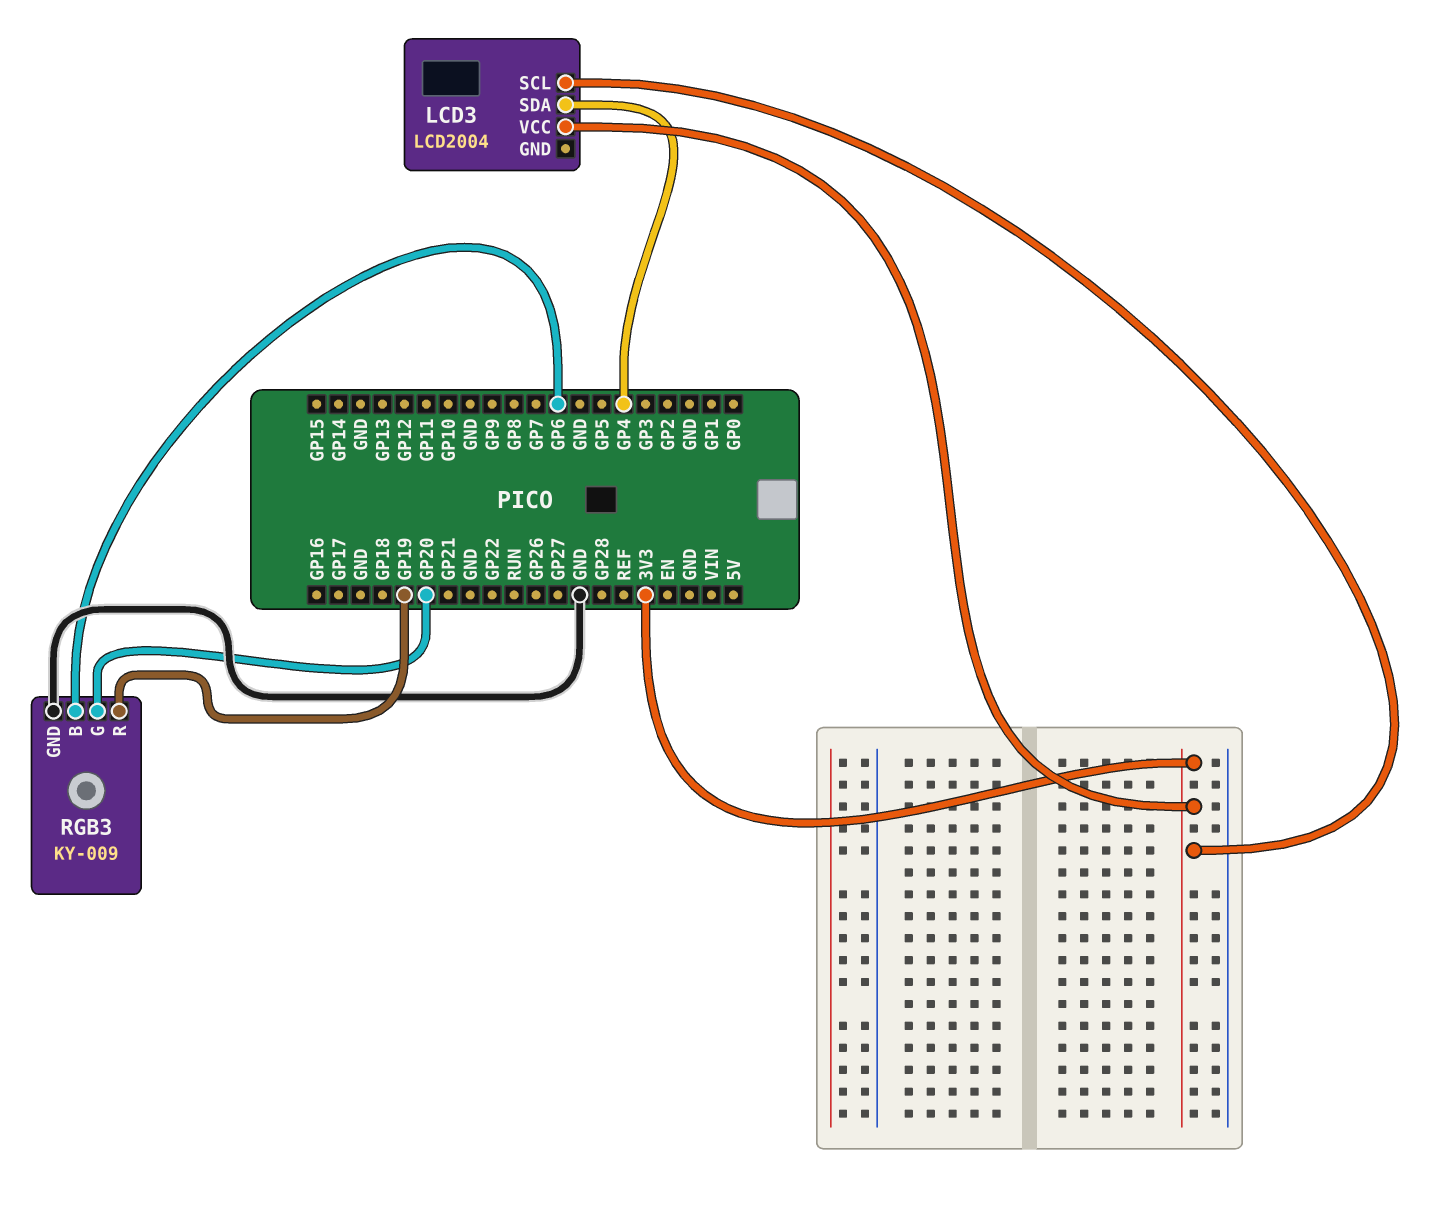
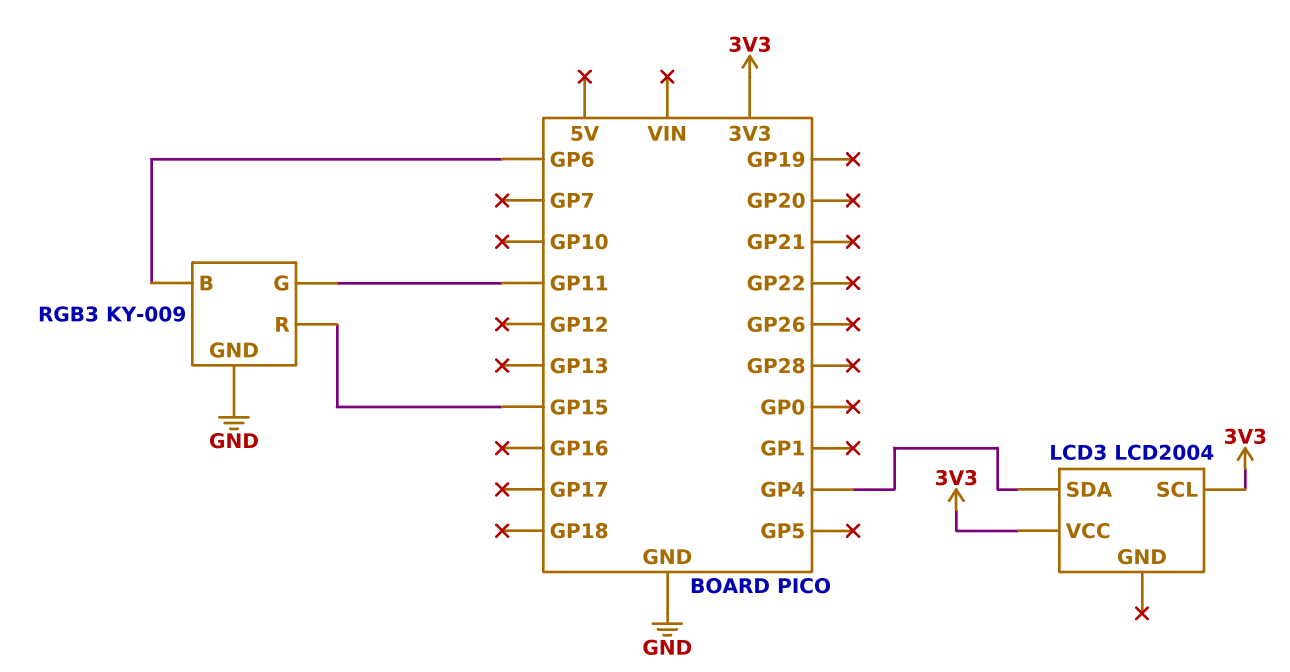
RGB3 pin G: GP20 -> GP11
RGB3 pin R: GP19 -> GP15

